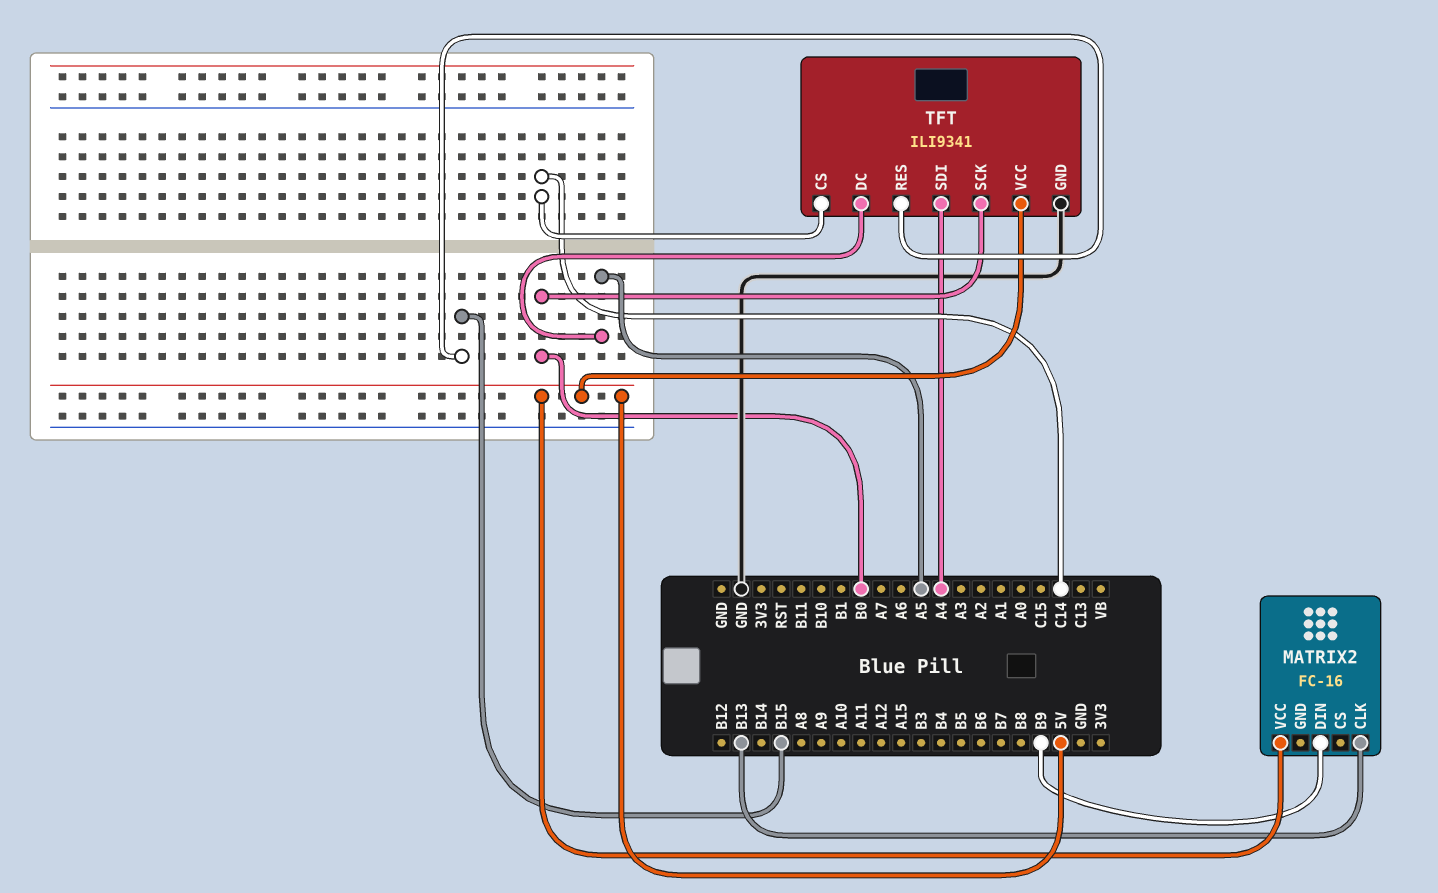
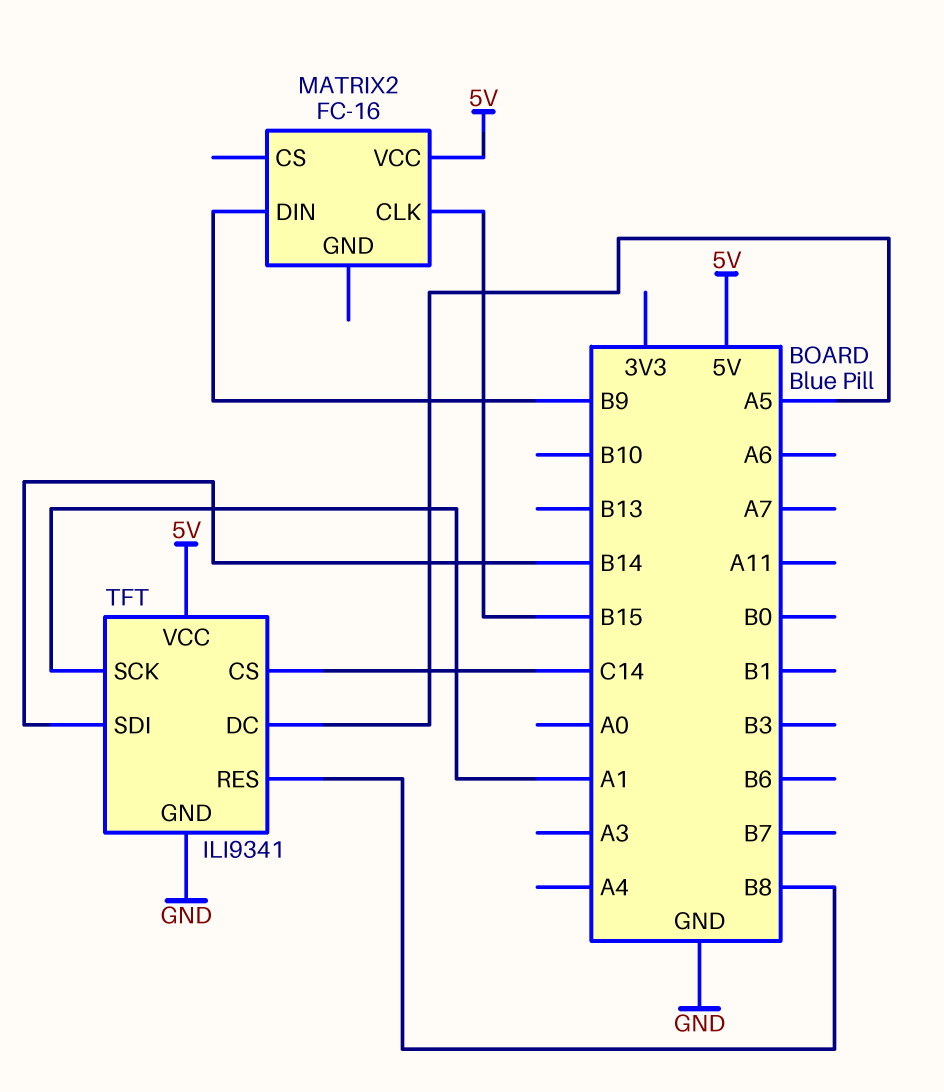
MATRIX2 pin CLK: B13 -> B15
TFT pin RES: B15 -> B8
TFT pin SCK: B0 -> A1
TFT pin SDI: A4 -> B14

